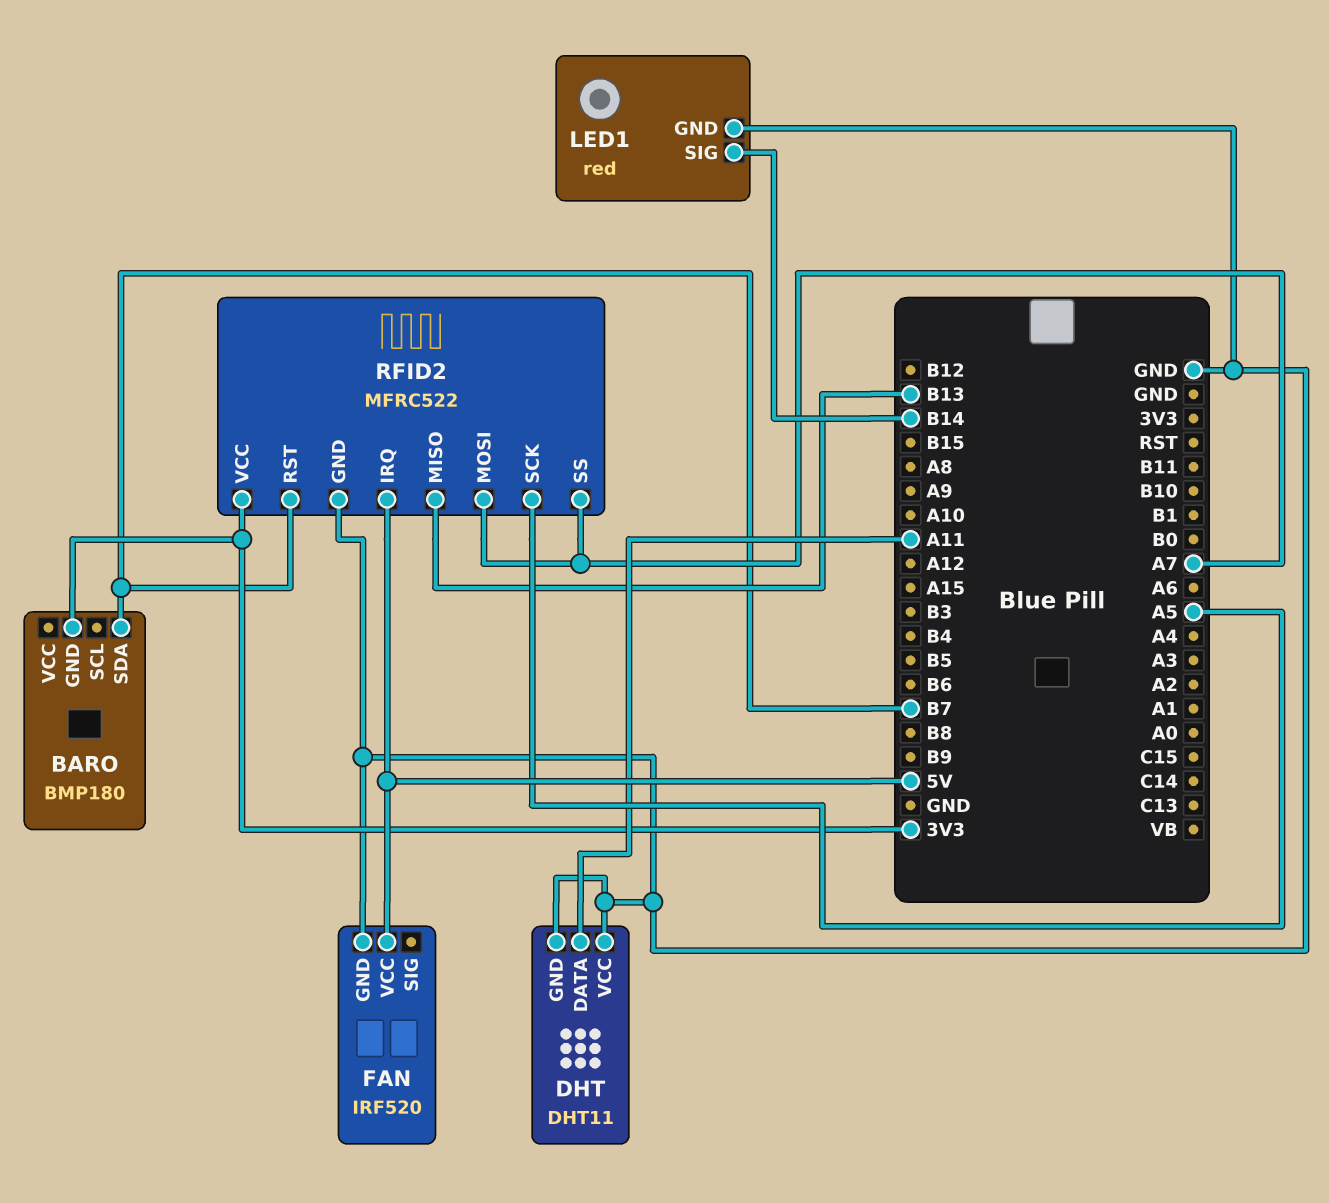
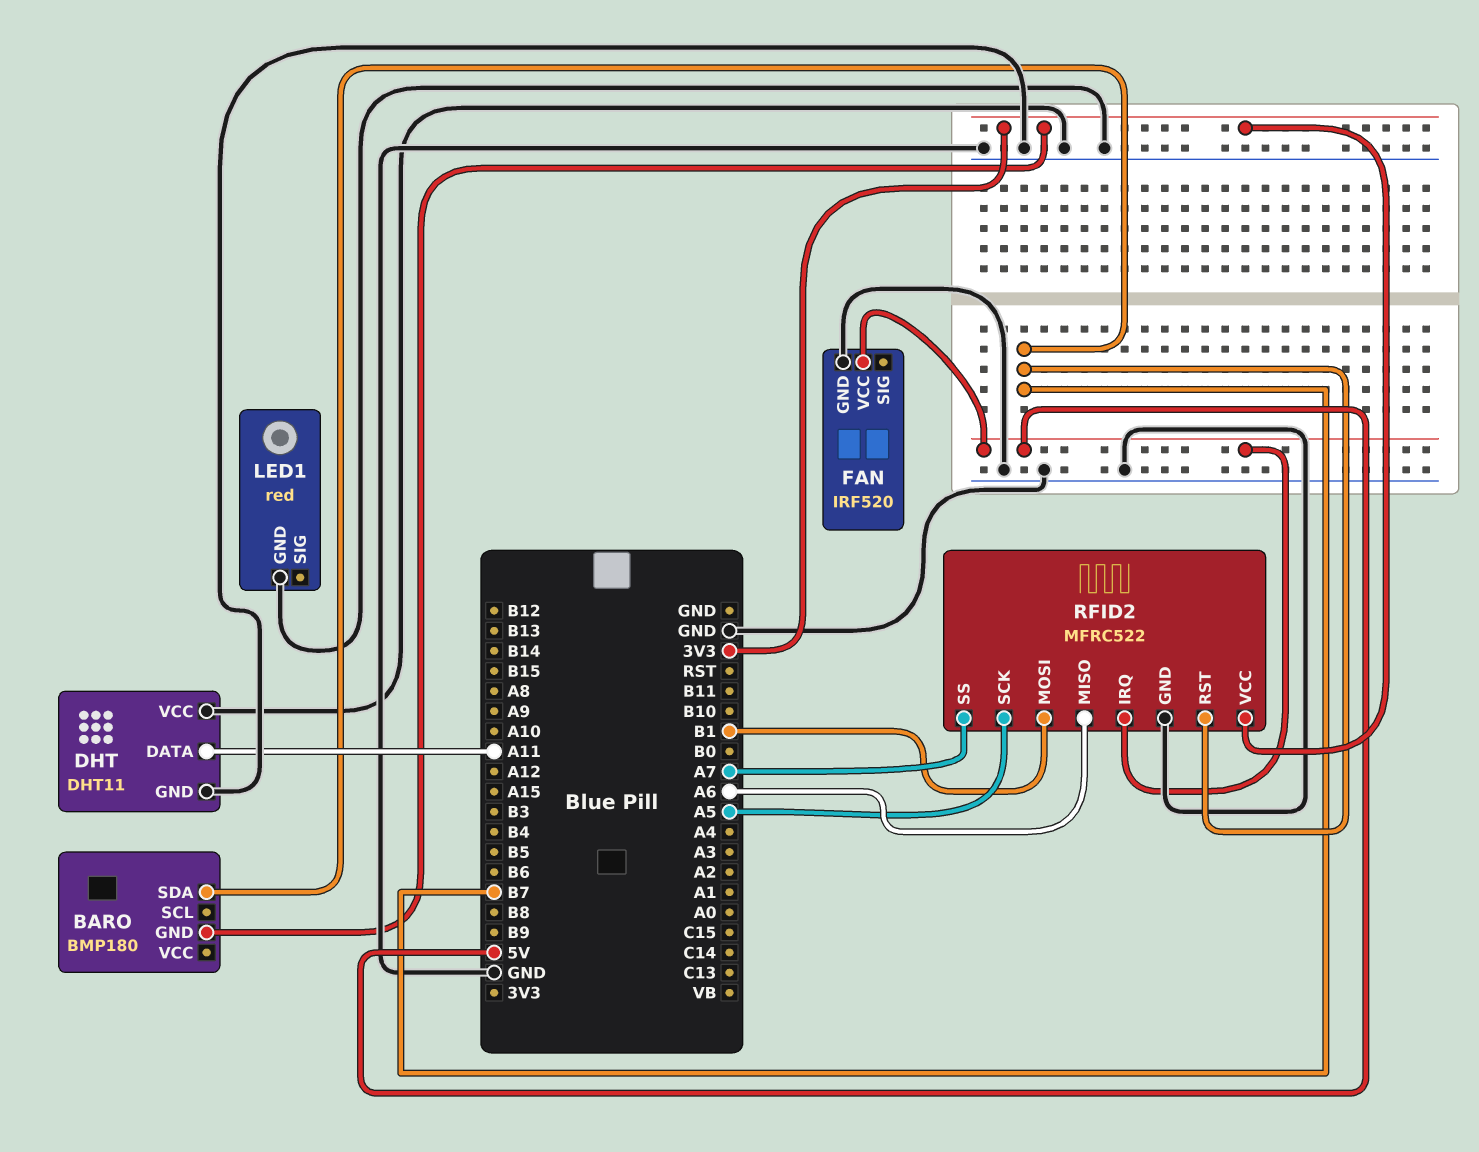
LED1 pin SIG: B14 -> none
RFID2 pin MISO: B13 -> A6
RFID2 pin MOSI: A7 -> B1

